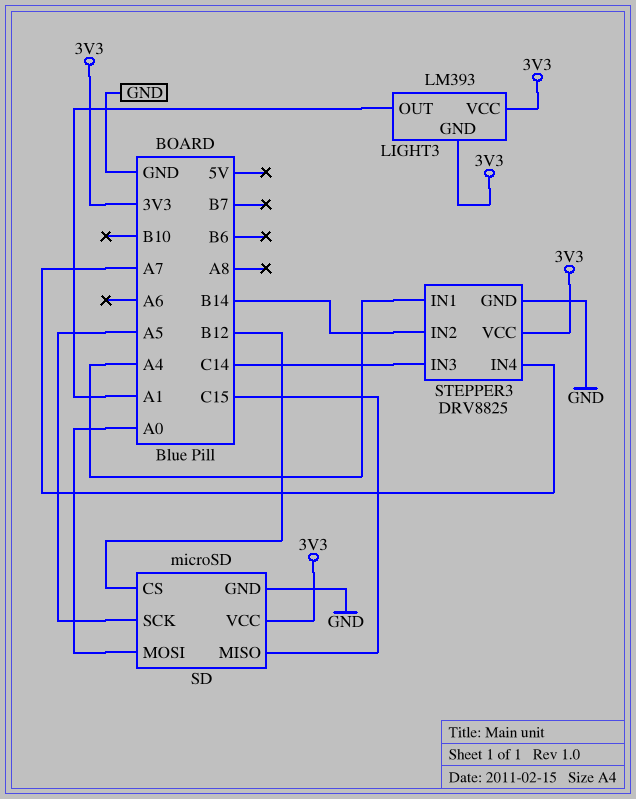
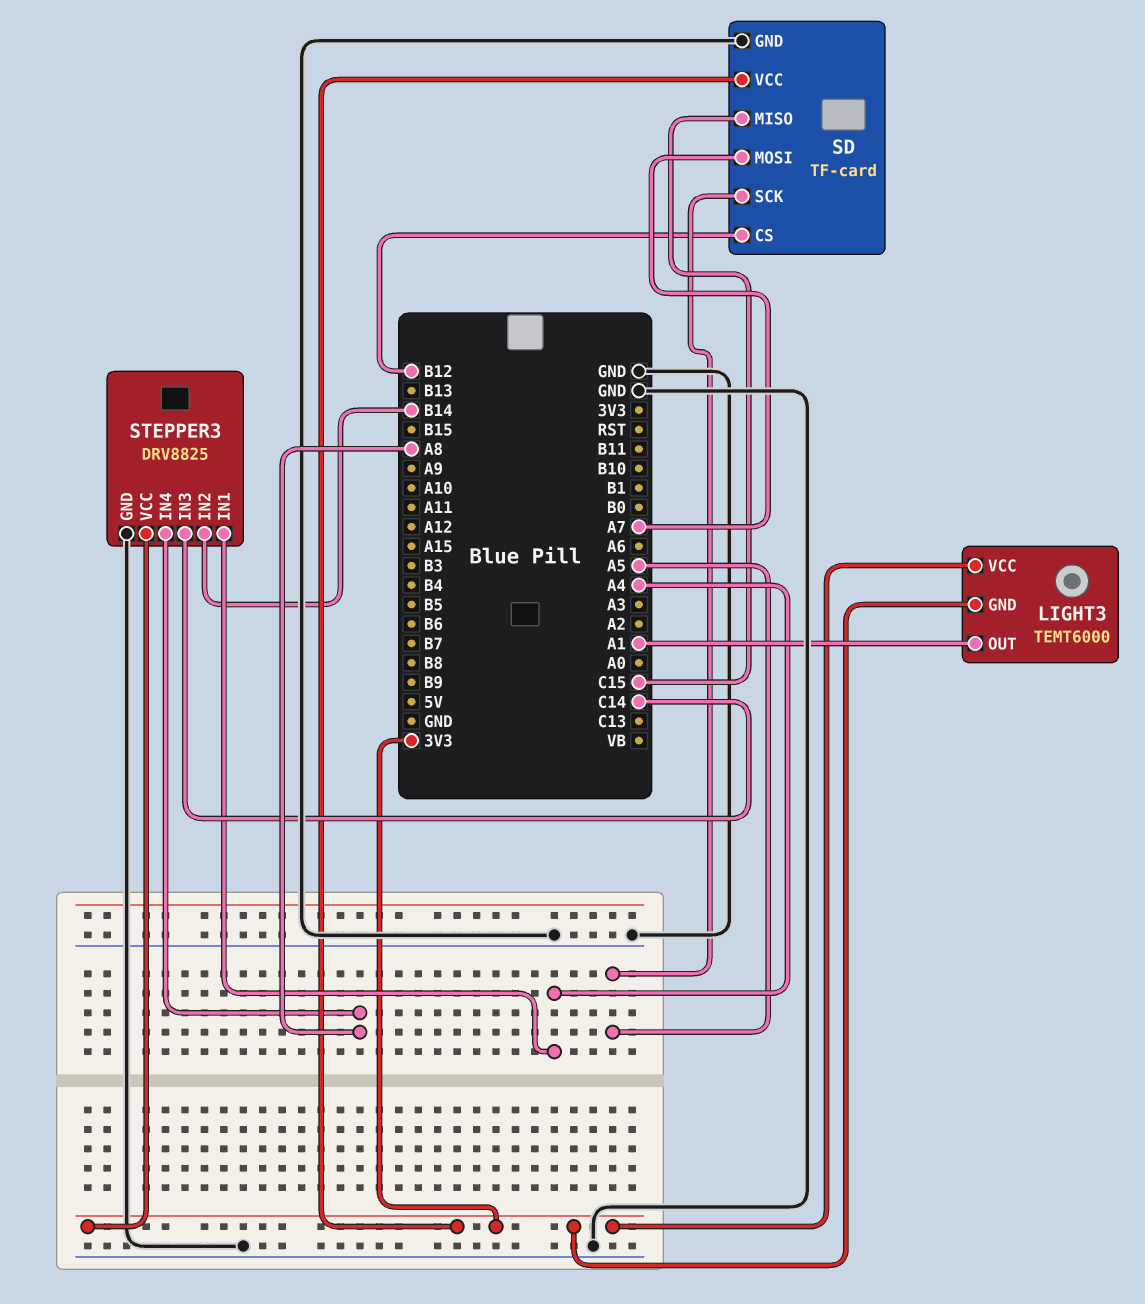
LIGHT3: LM393 -> TEMT6000
SD: microSD -> TF-card
SD pin MOSI: A0 -> A7
STEPPER3 pin IN4: A7 -> A8

